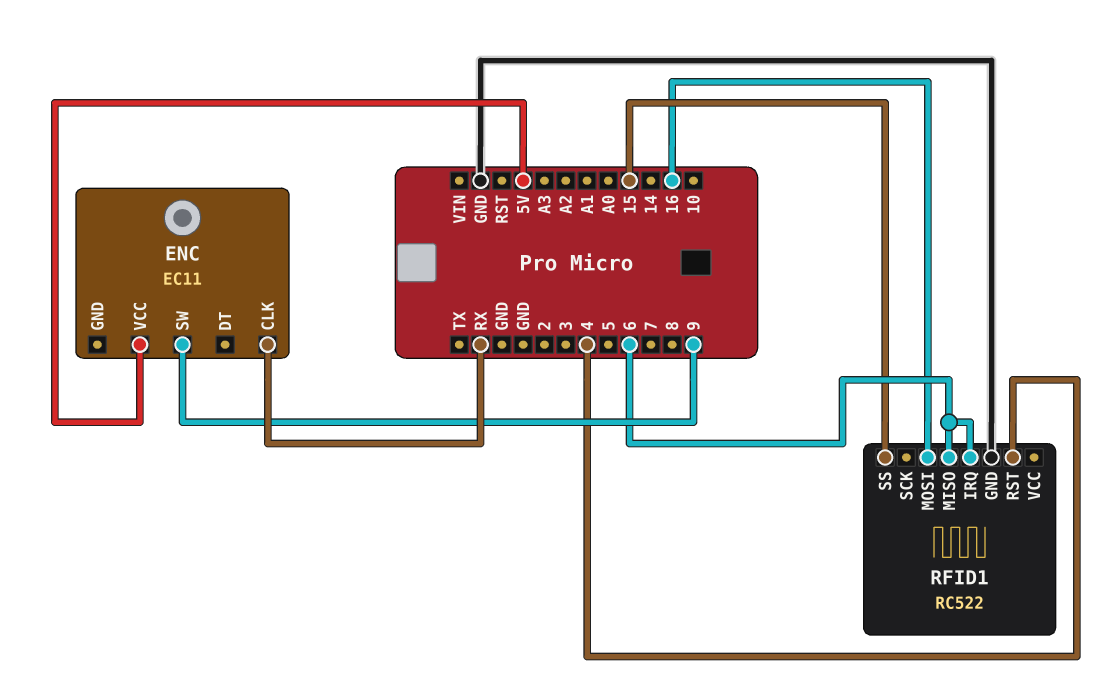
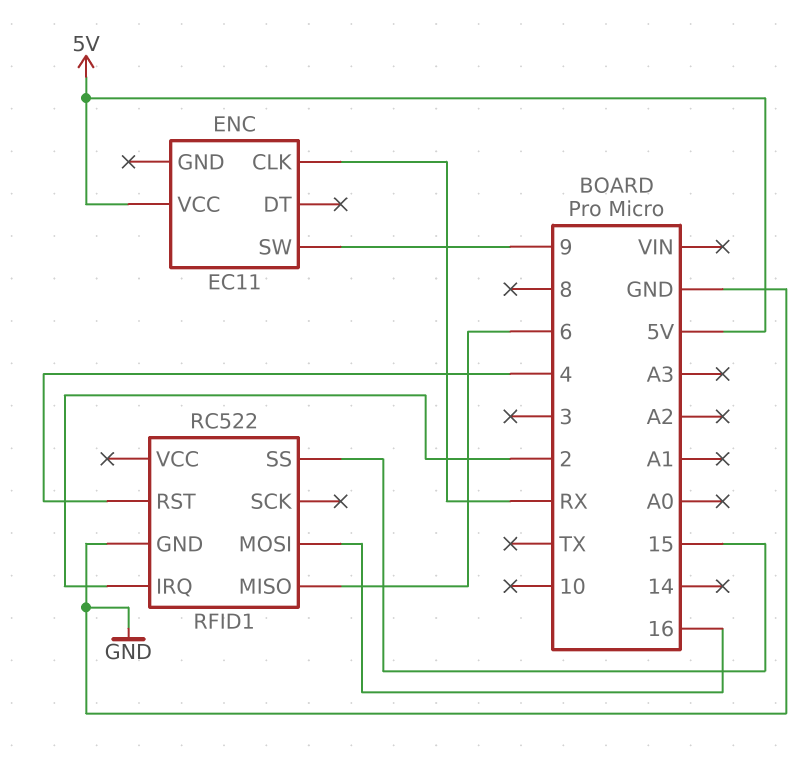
RFID1 pin IRQ: 6 -> 2

